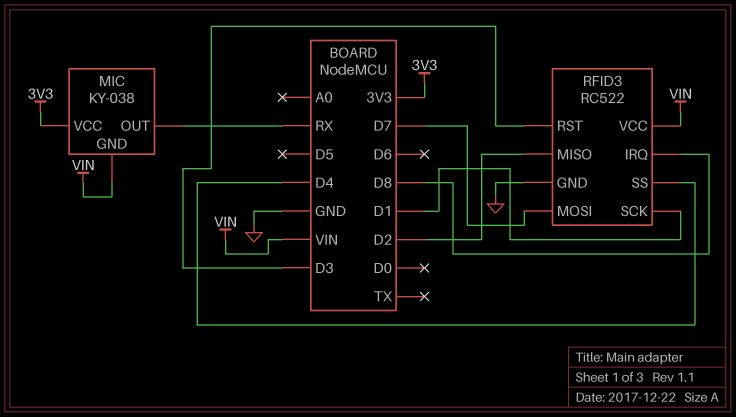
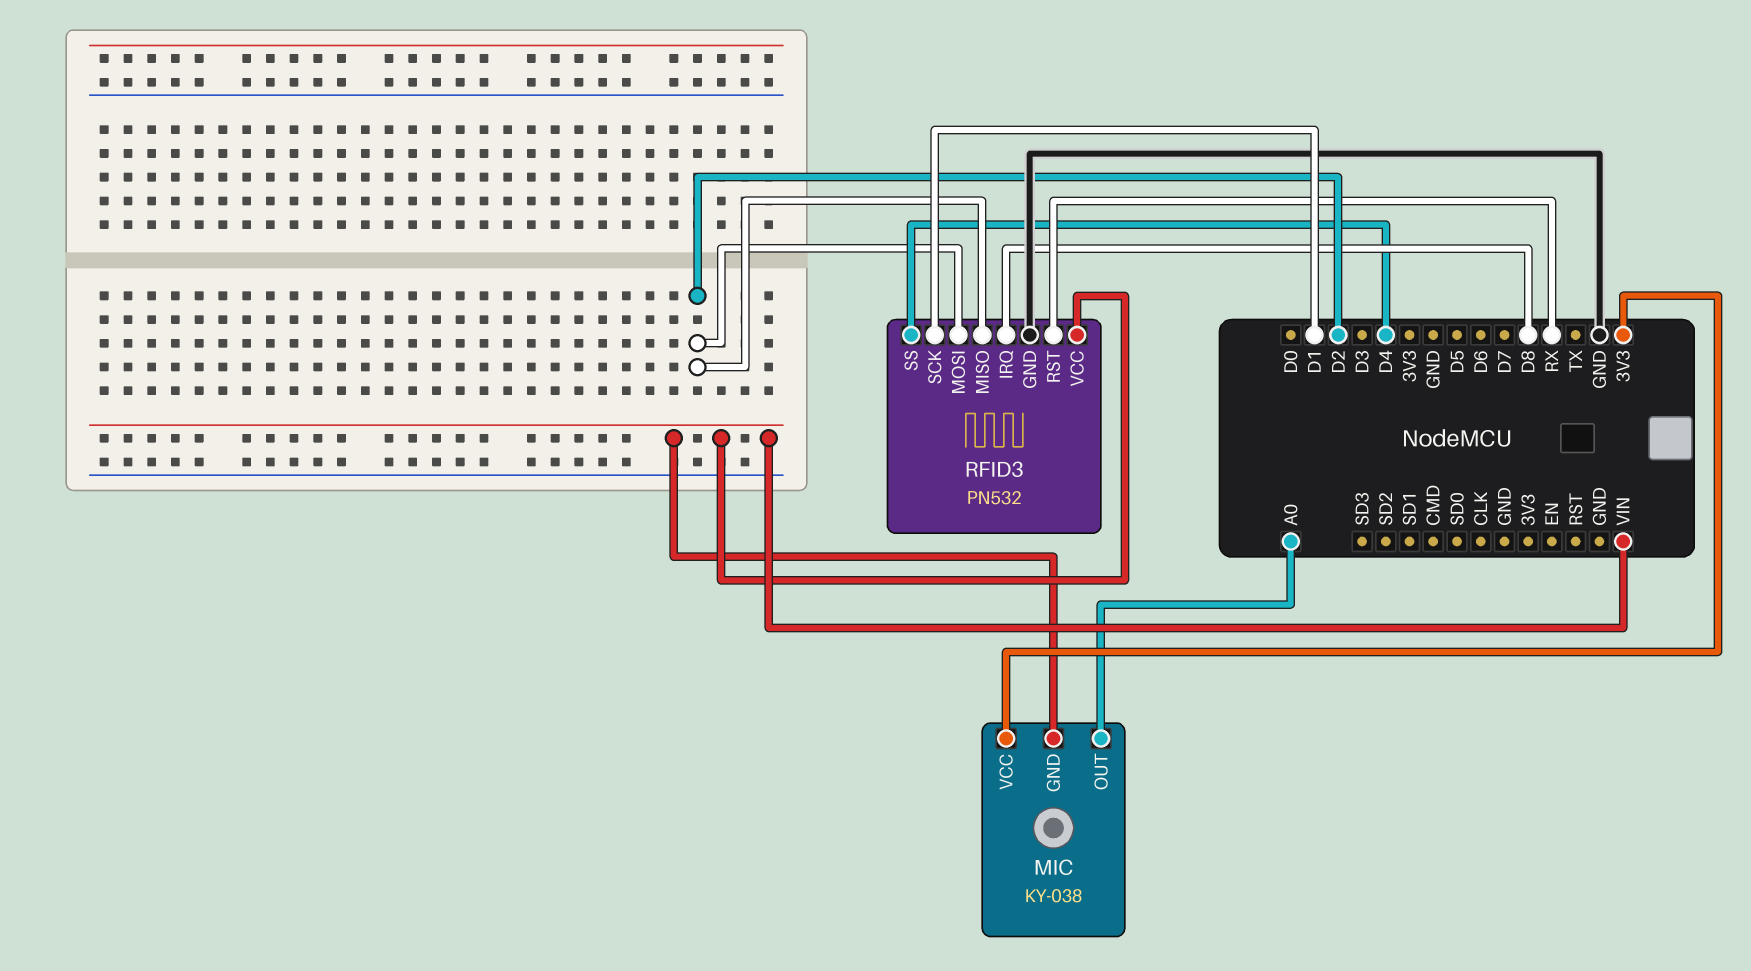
MIC pin OUT: RX -> A0
RFID3: RC522 -> PN532
RFID3 pin MOSI: D7 -> D2
RFID3 pin RST: D3 -> RX

